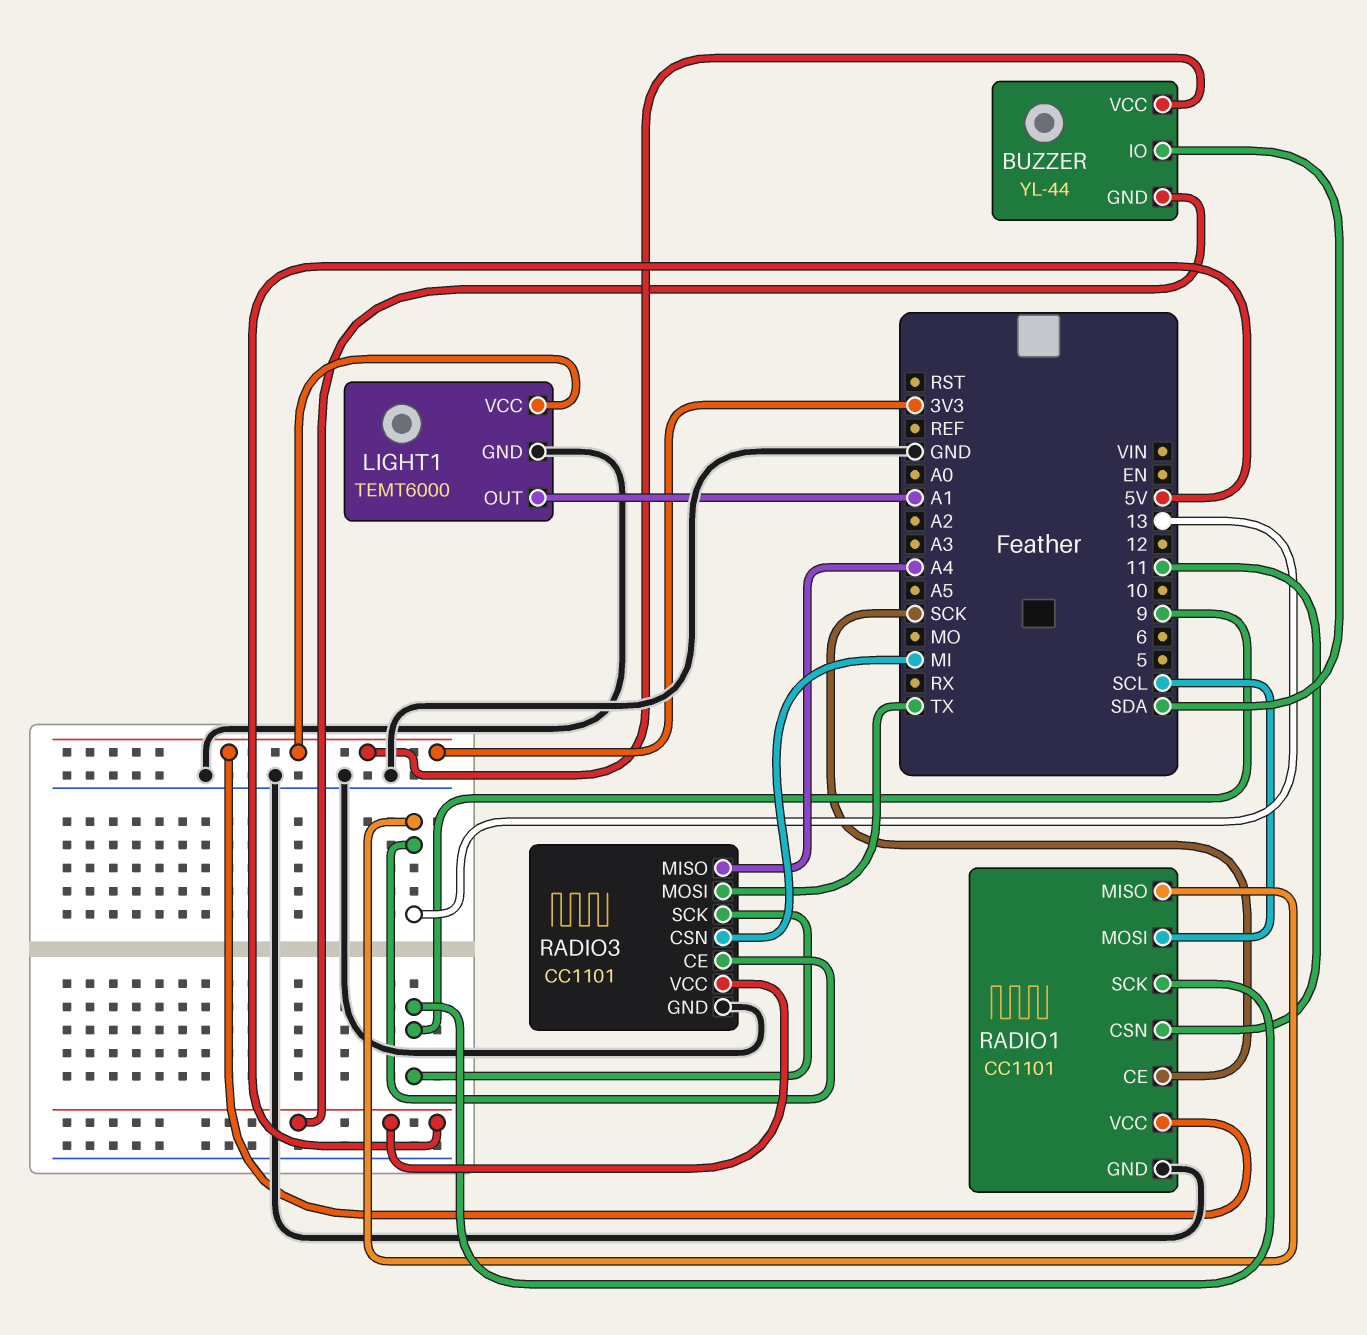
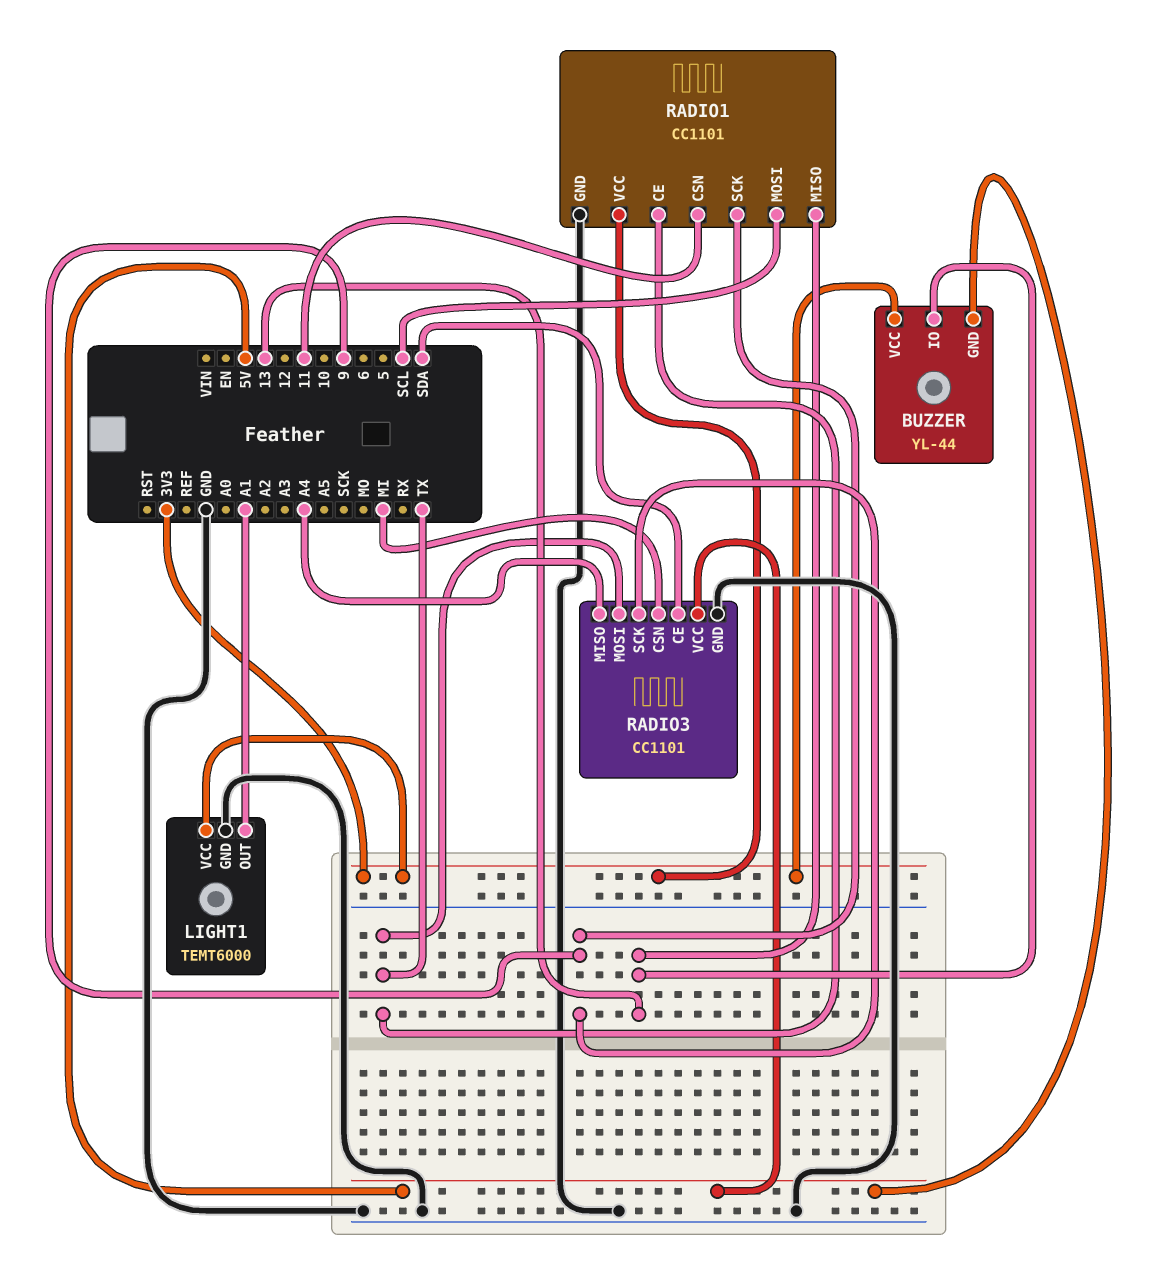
BUZZER pin IO: SDA -> 13
RADIO1 pin CE: SCK -> TX
RADIO3 pin CE: 13 -> SDA

